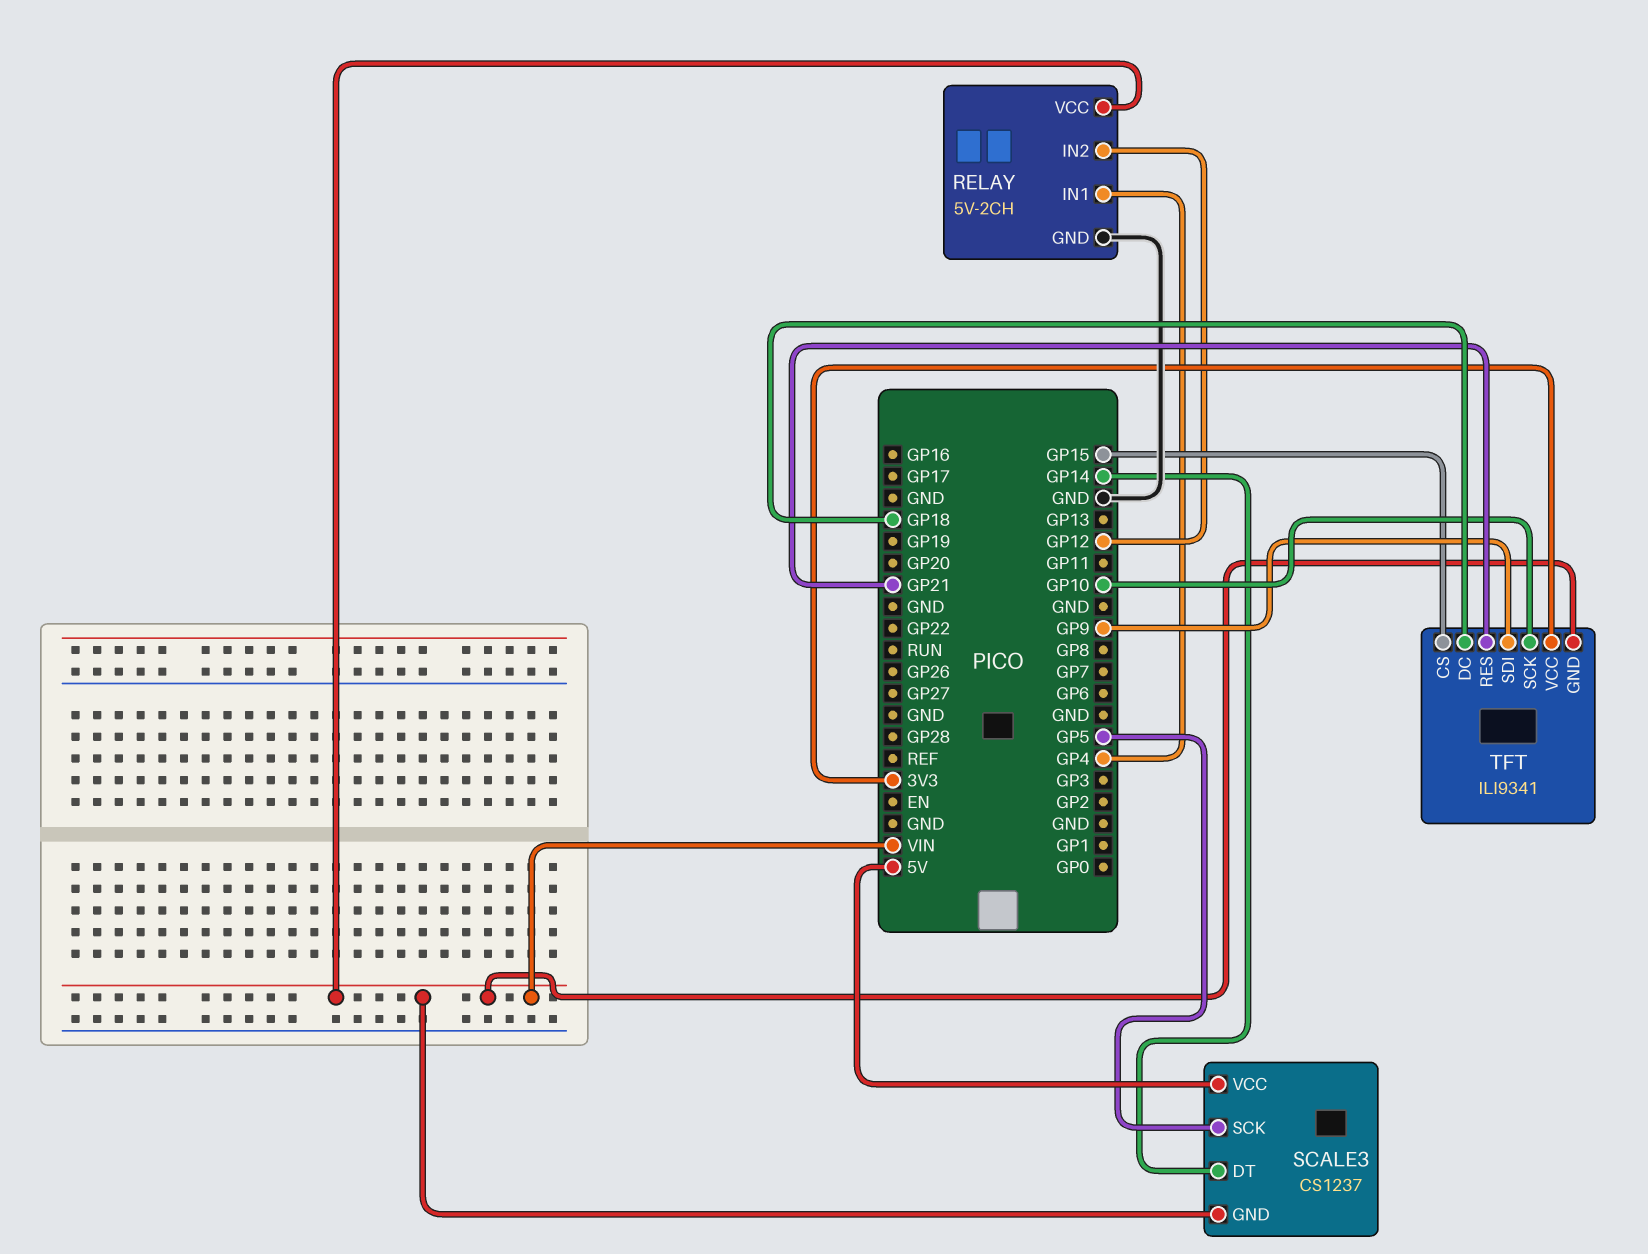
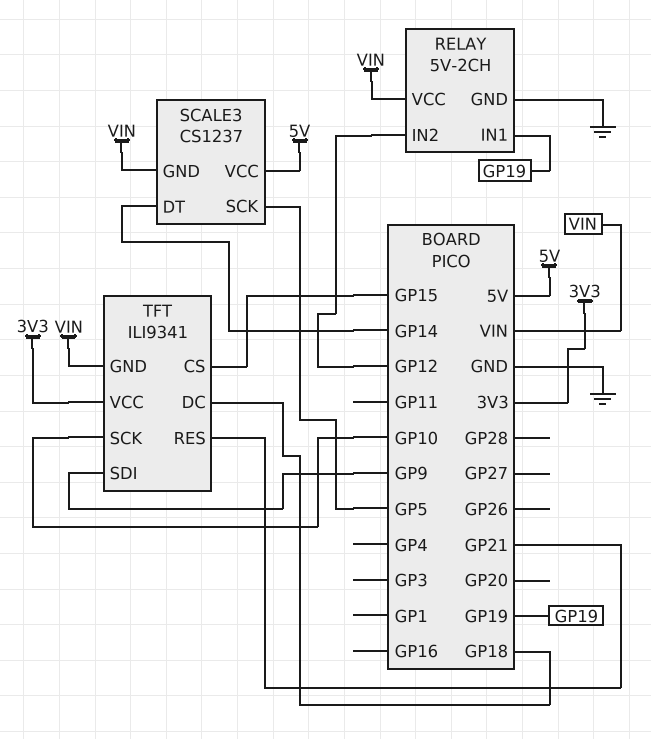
RELAY pin IN1: GP4 -> GP19

